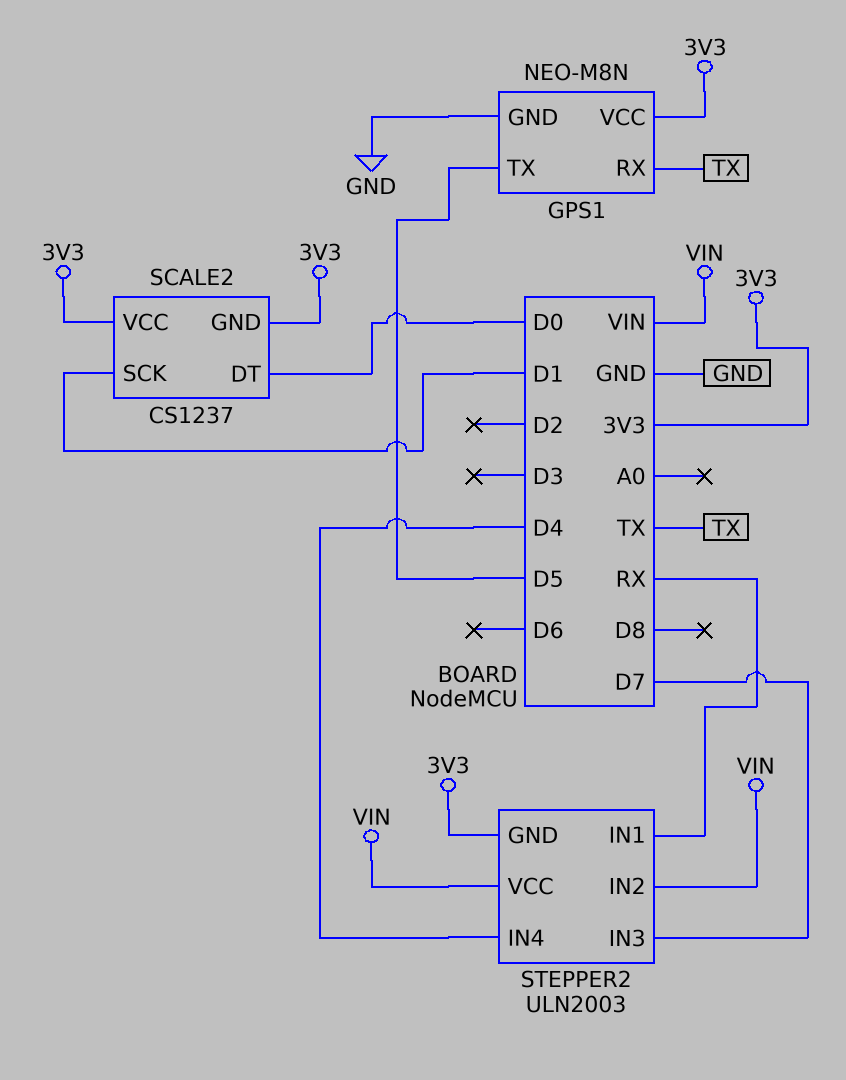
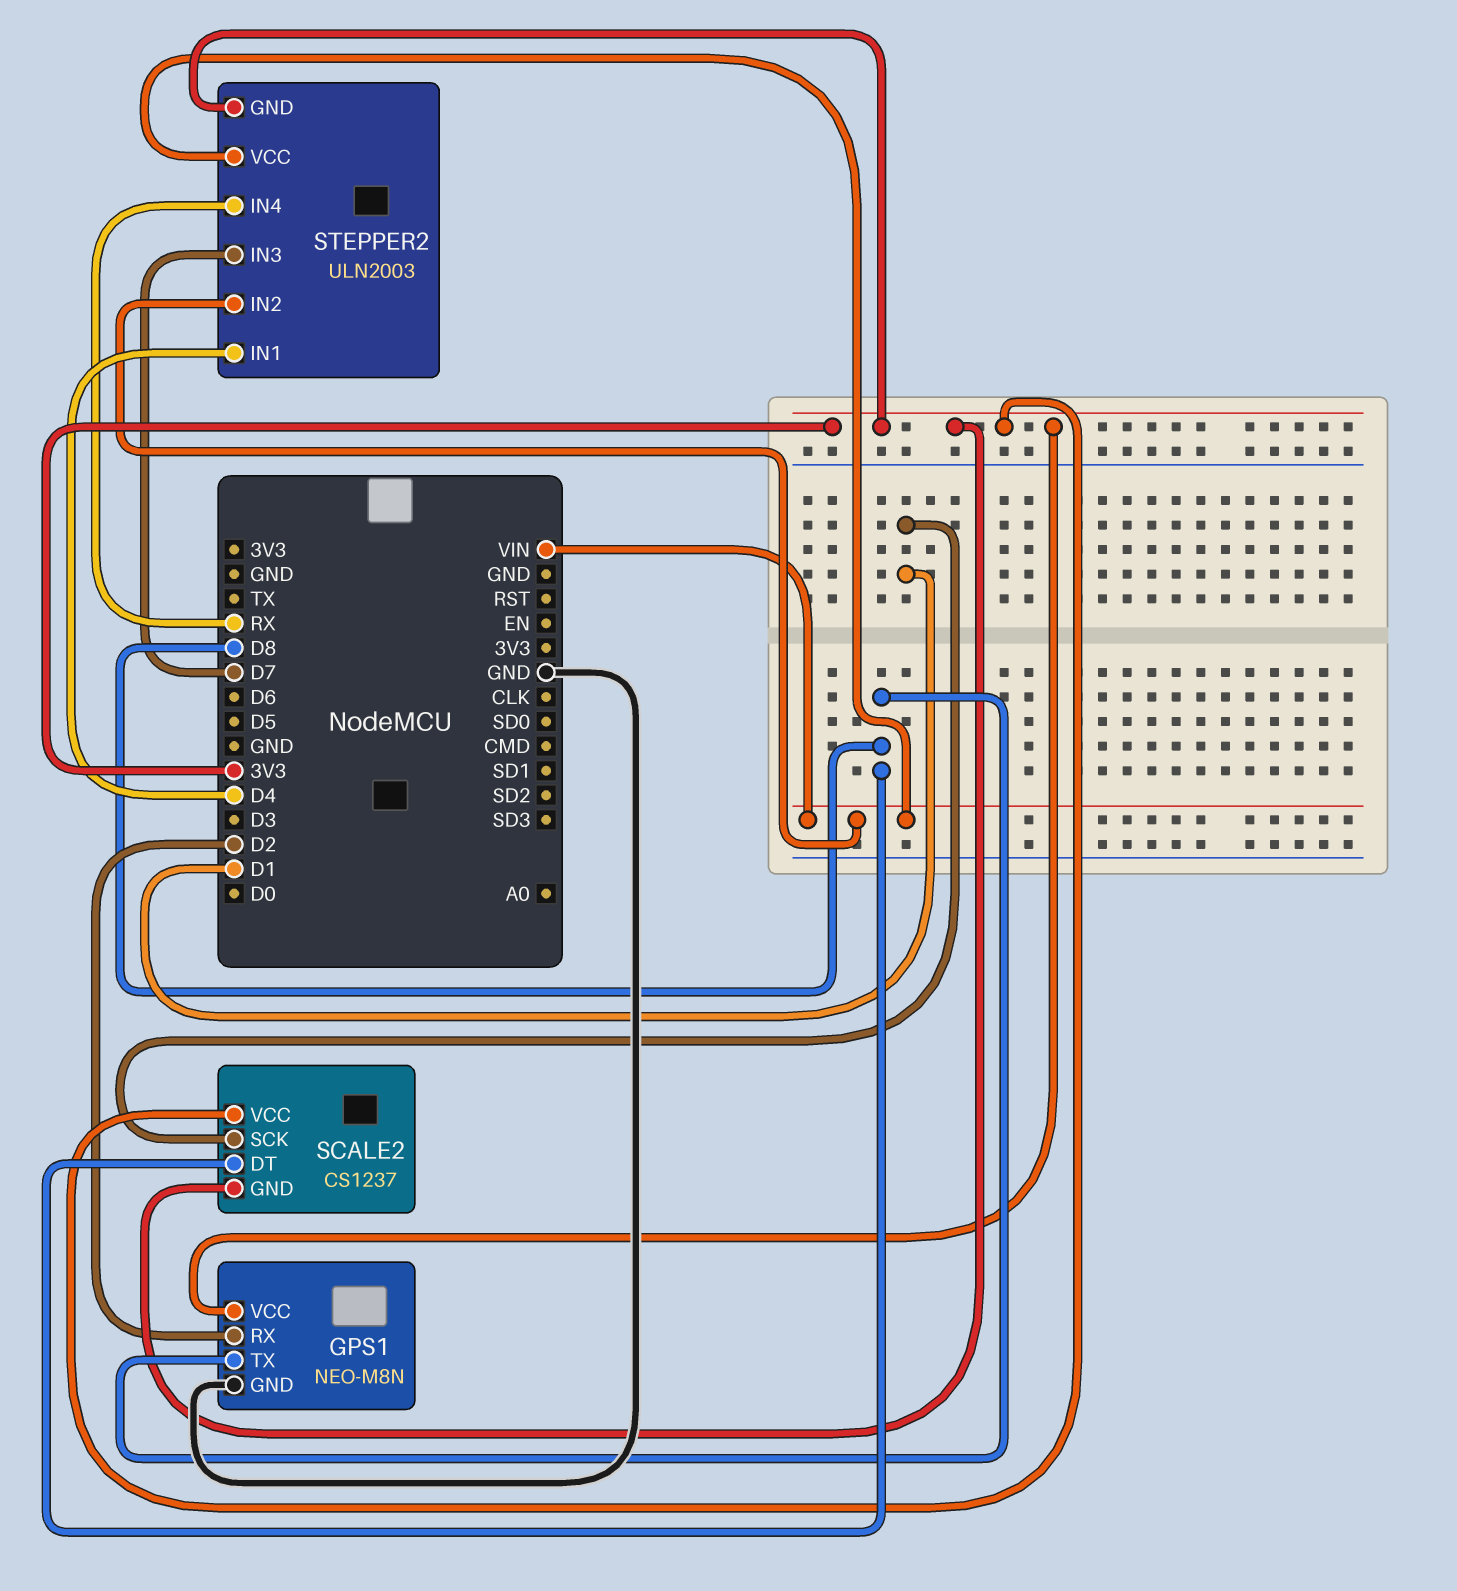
GPS1 pin RX: TX -> D2
GPS1 pin TX: D5 -> D8
SCALE2 pin DT: D0 -> D8
STEPPER2 pin IN1: RX -> D4
STEPPER2 pin IN4: D4 -> RX

